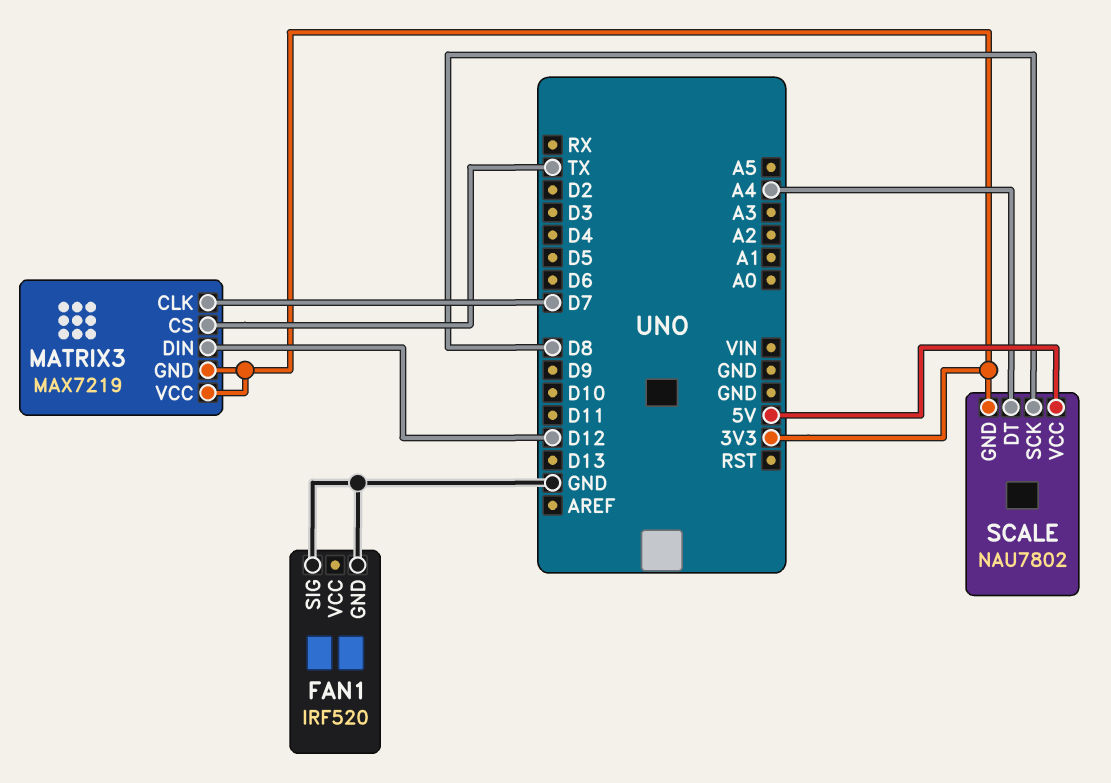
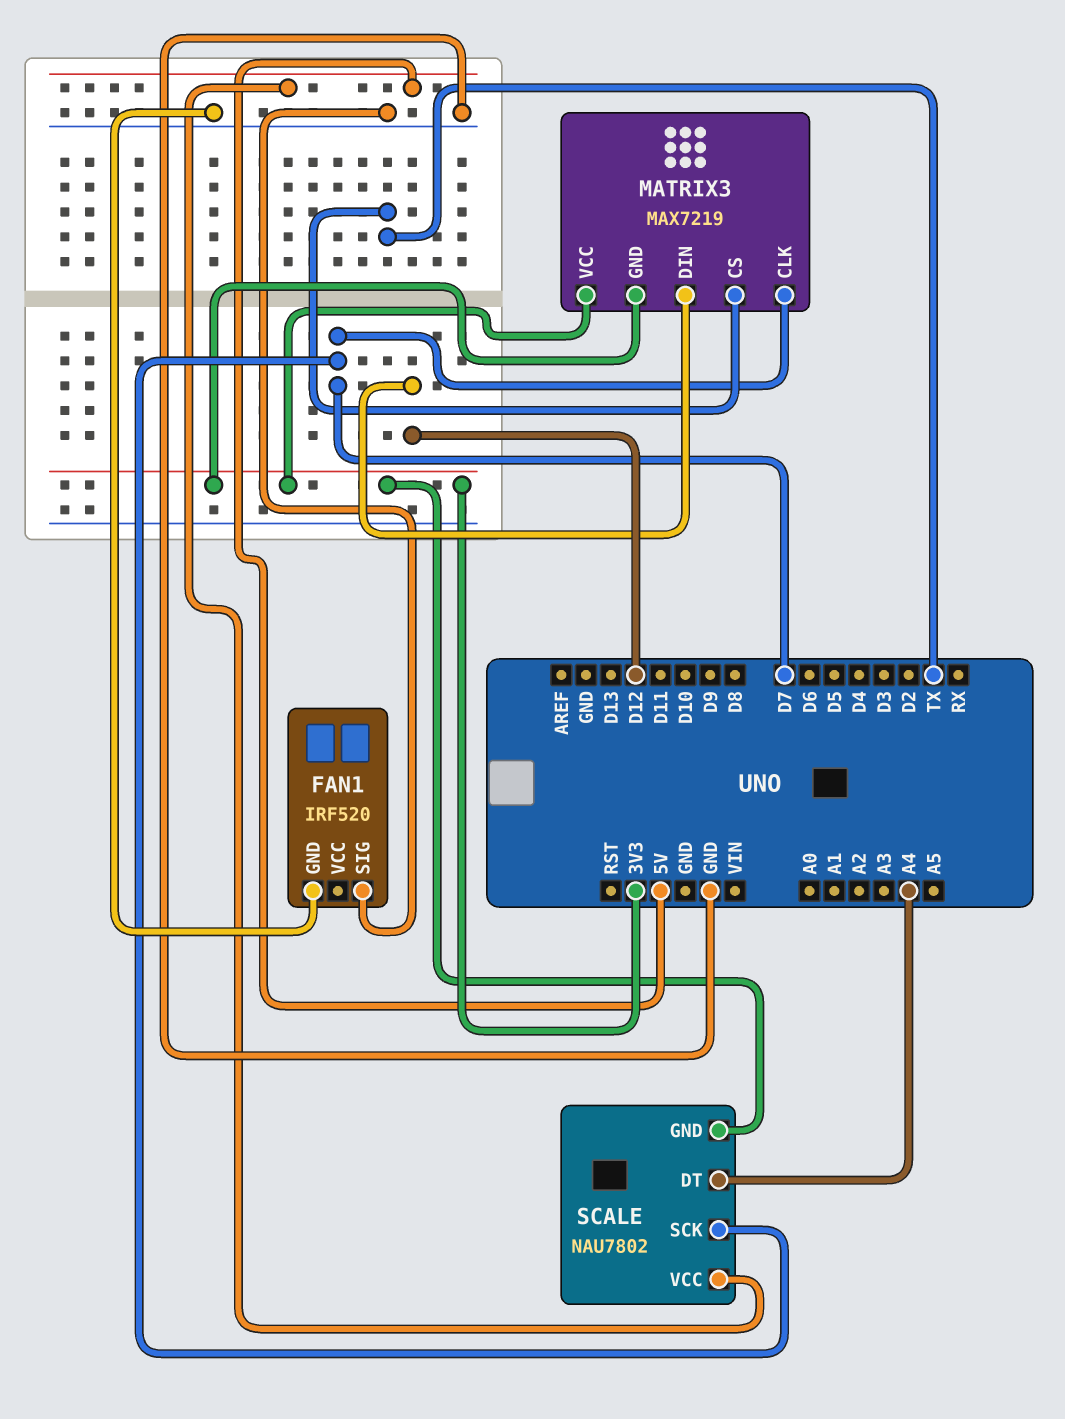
SCALE pin SCK: D8 -> D7

